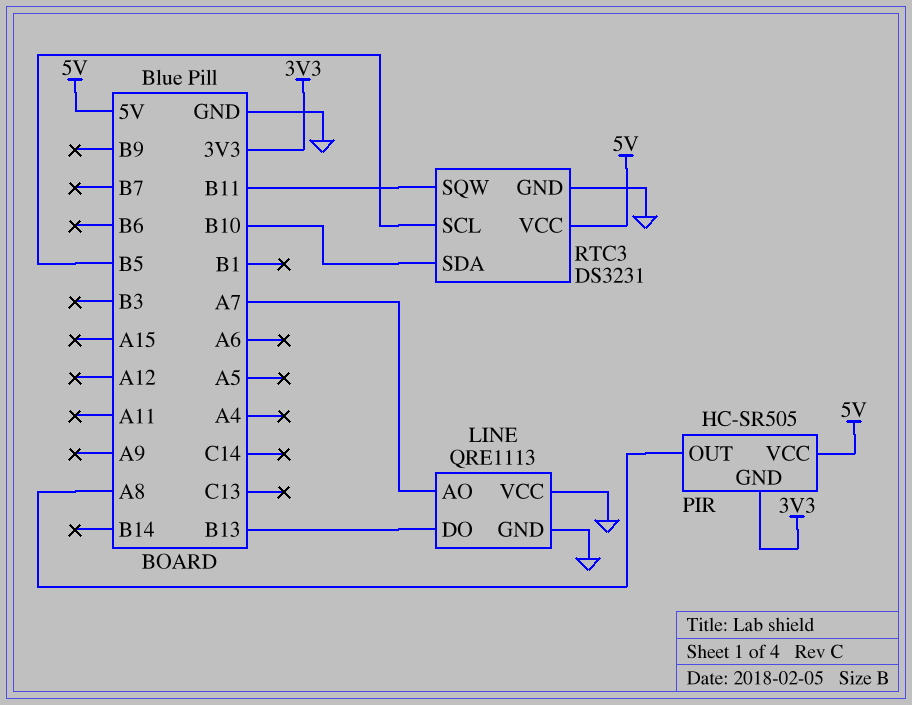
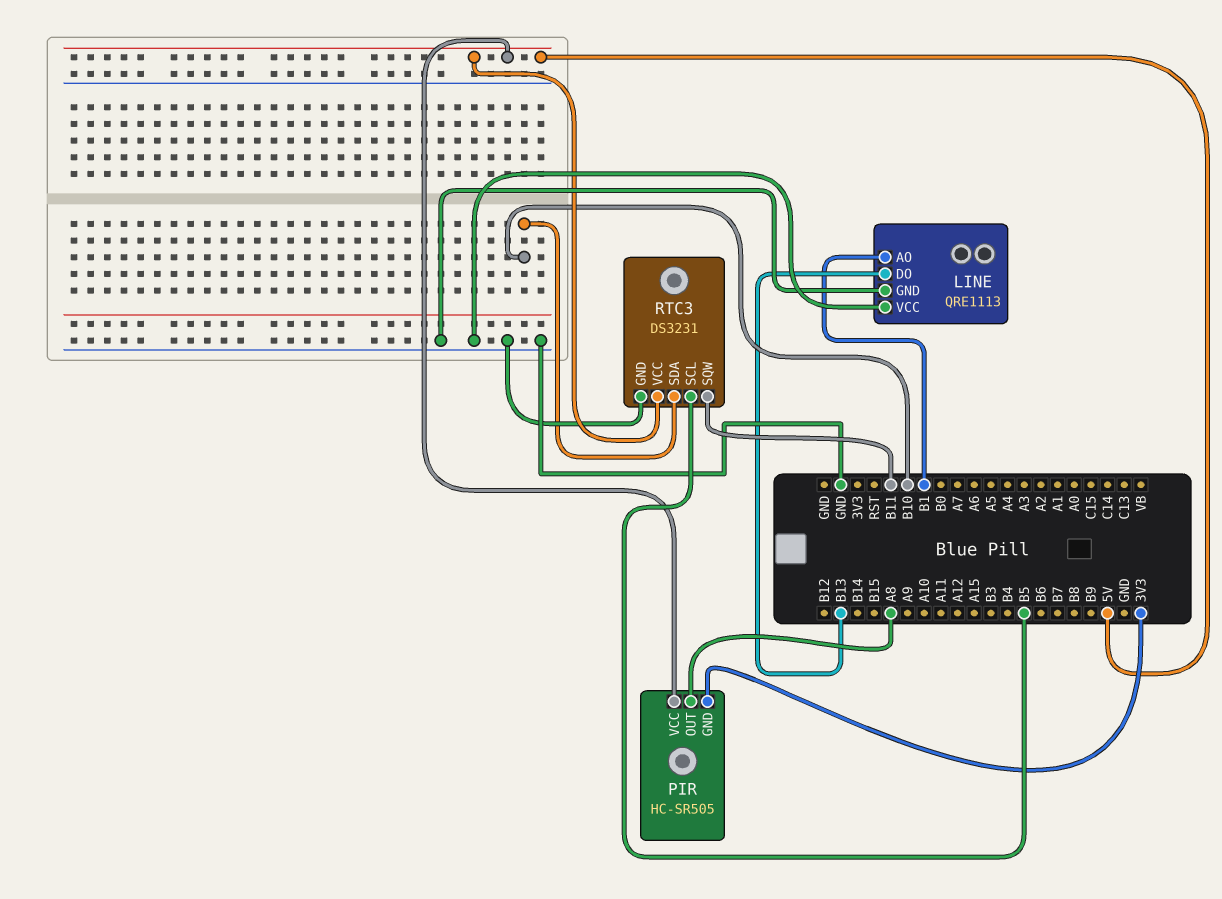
LINE pin AO: A7 -> B1

